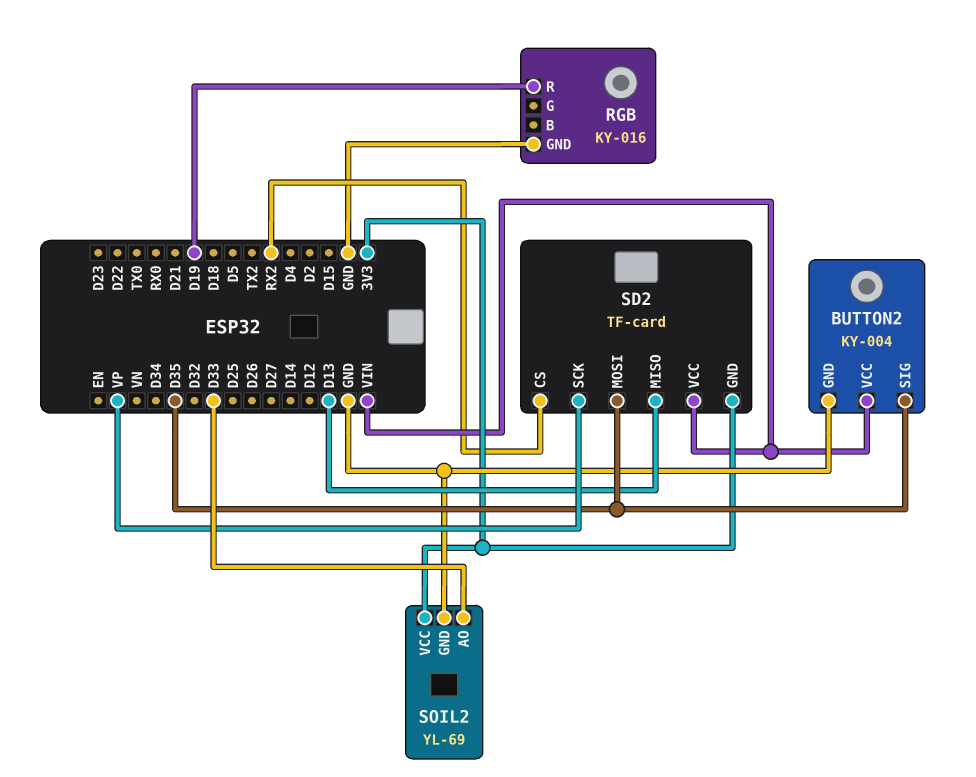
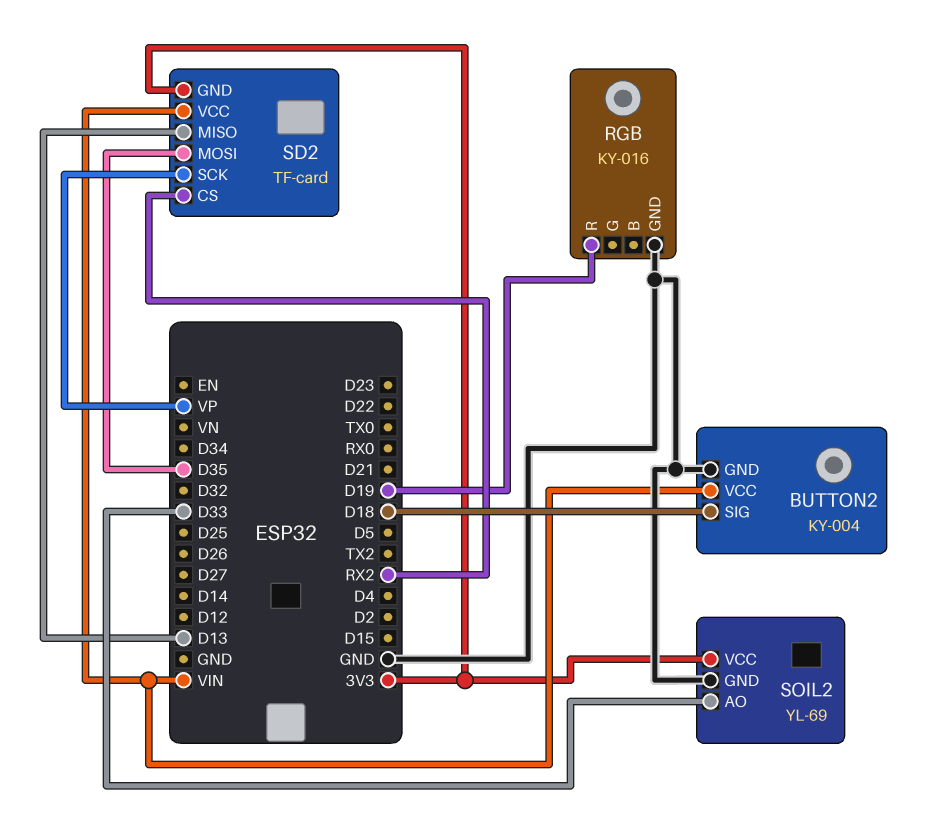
BUTTON2 pin SIG: D35 -> D18

